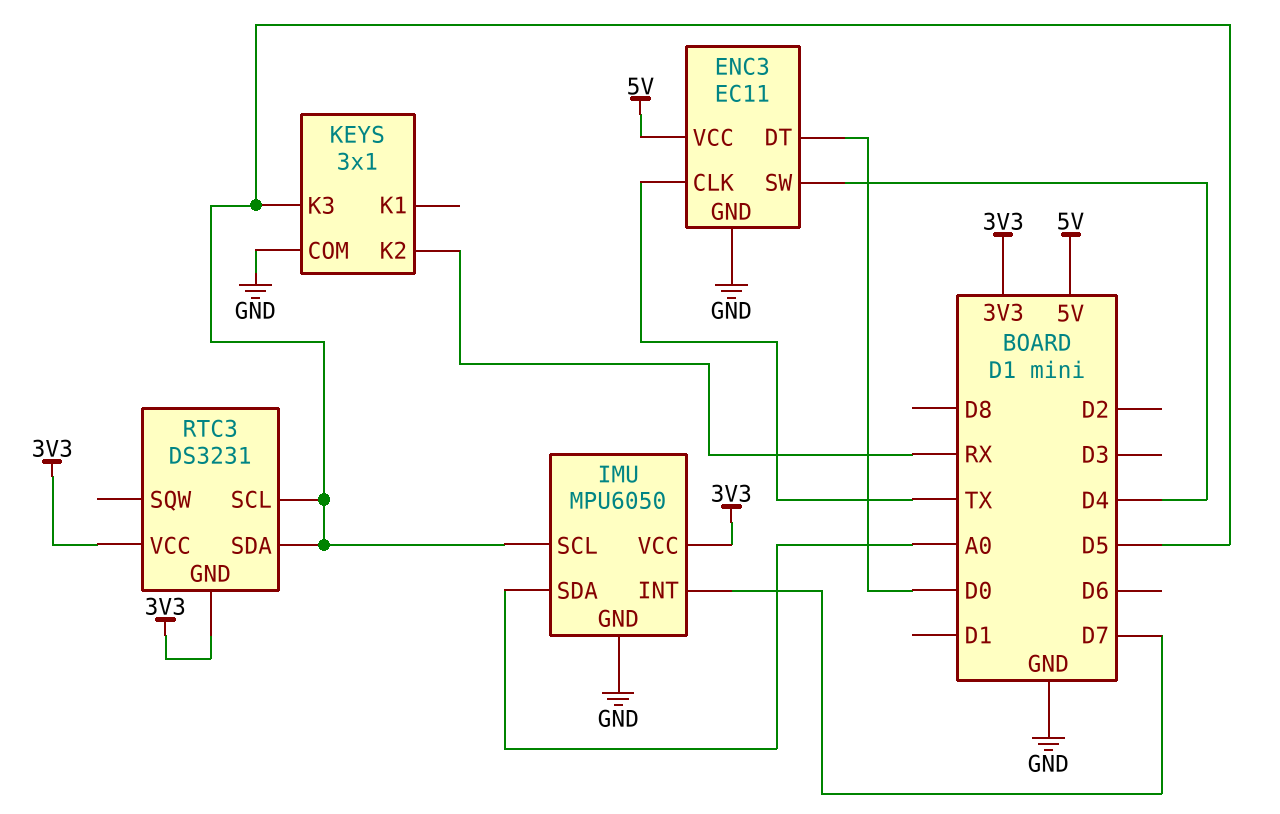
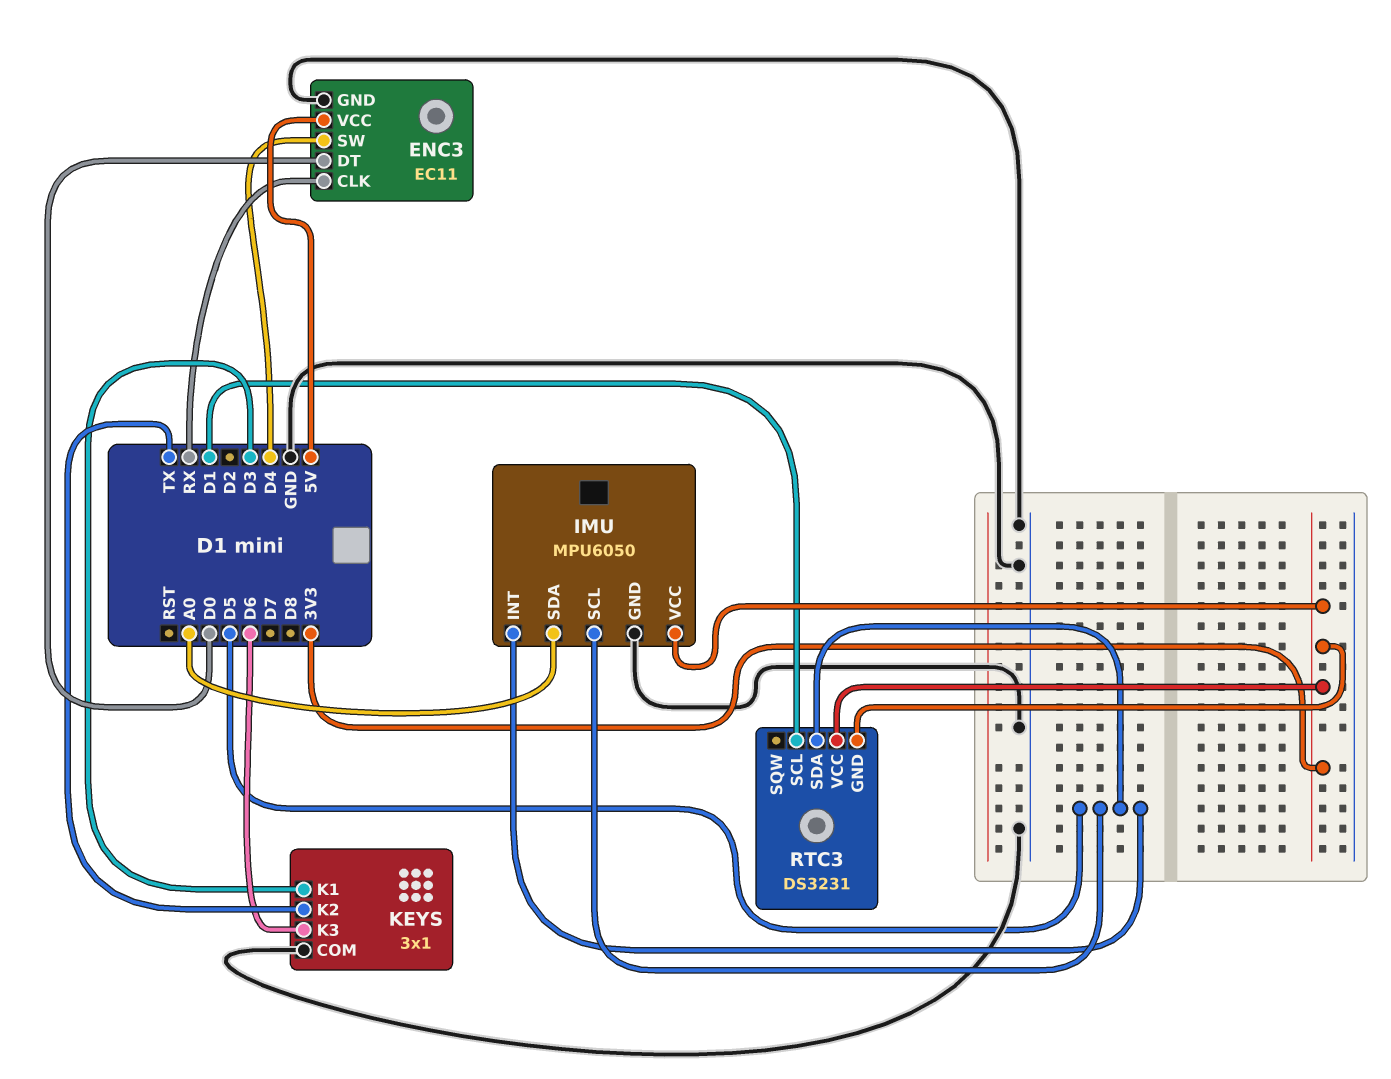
ENC3 pin CLK: TX -> RX
IMU pin INT: D7 -> D5
KEYS pin K1: none -> D3
KEYS pin K2: RX -> TX
KEYS pin K3: D5 -> D6
RTC3 pin SCL: D5 -> D1

